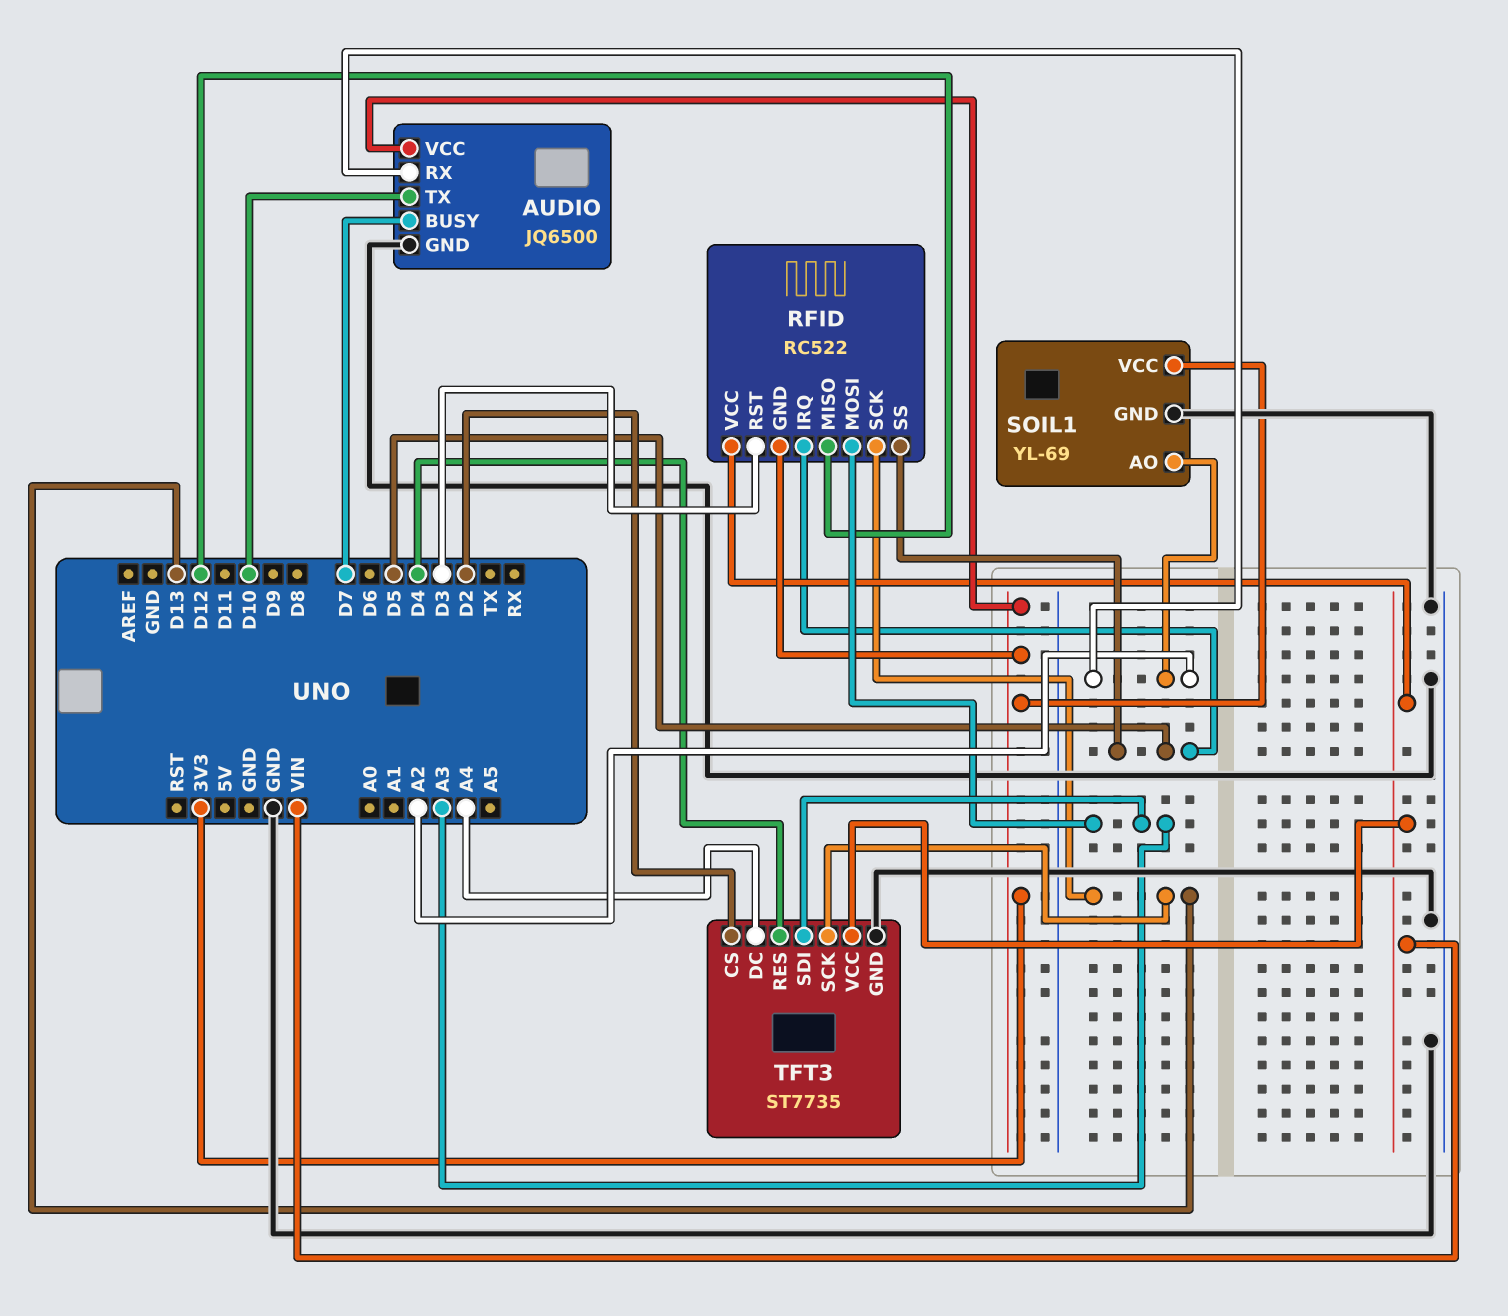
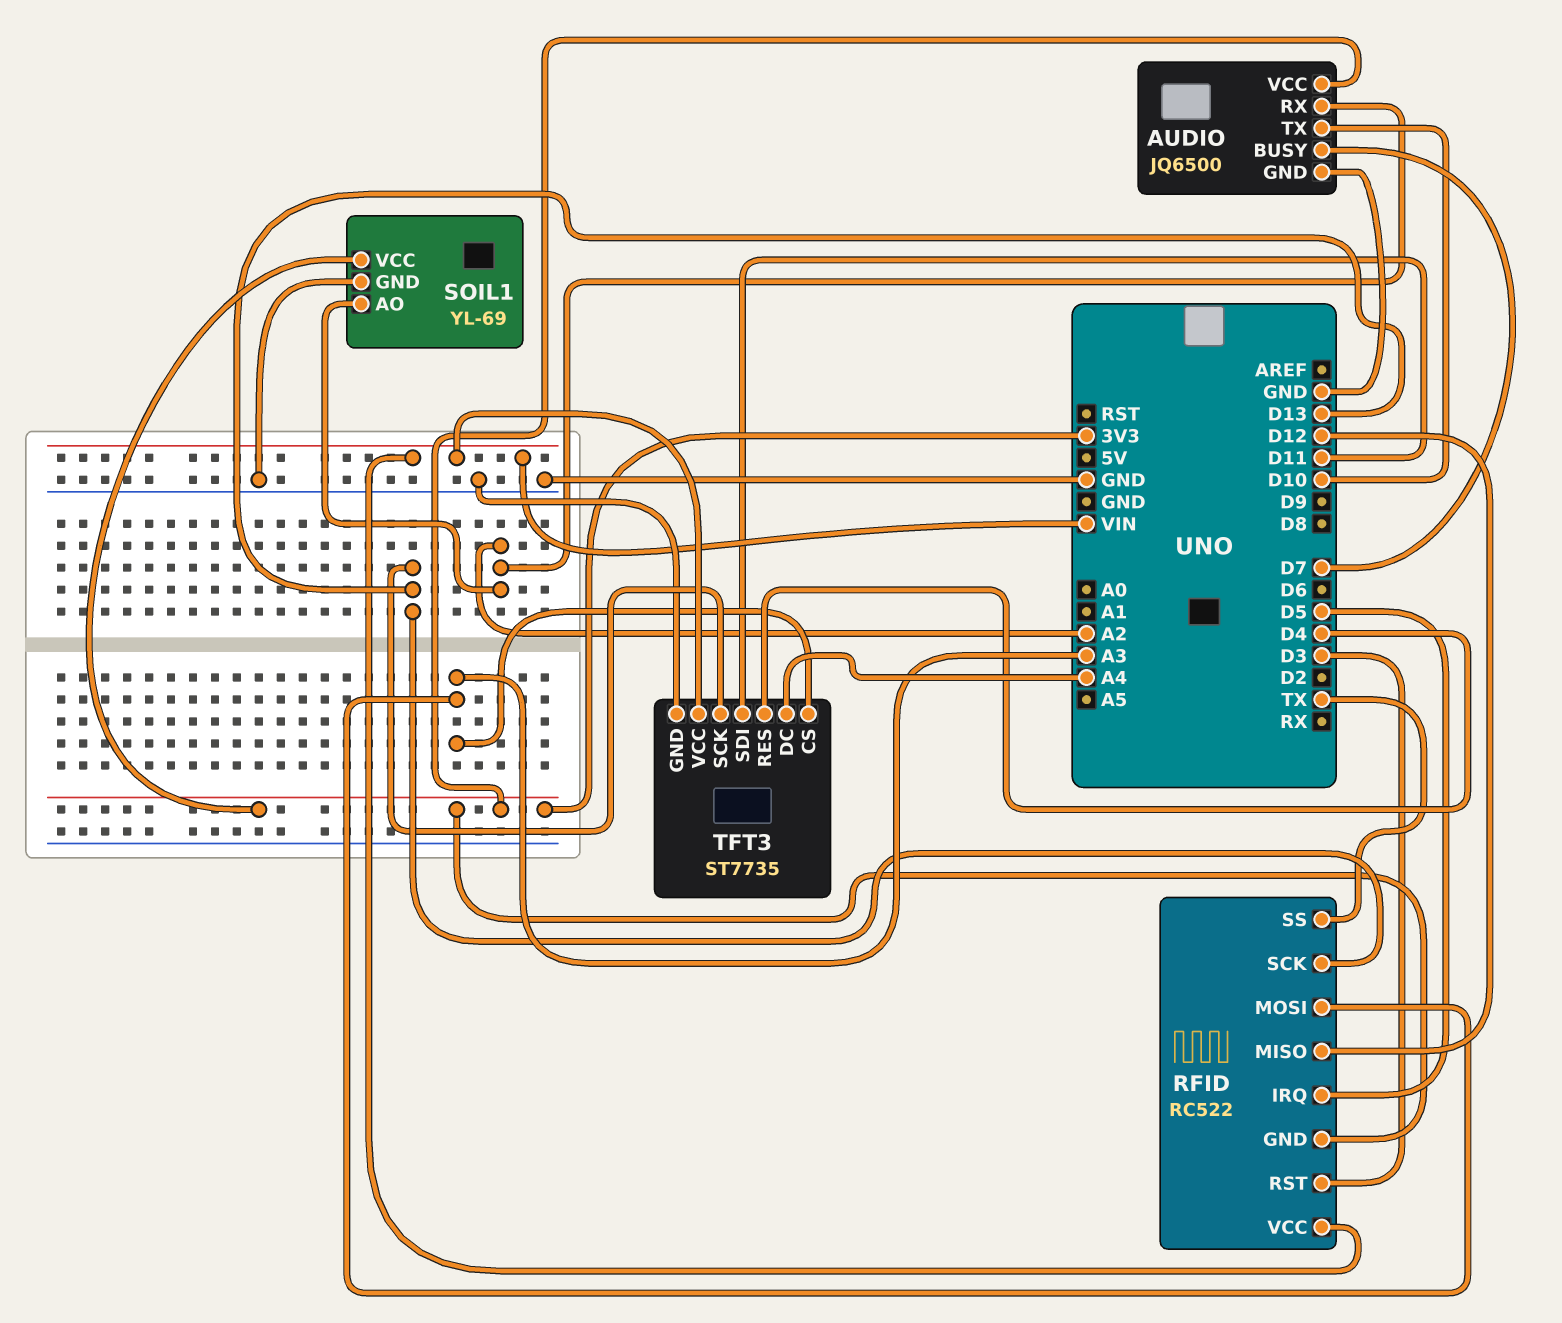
RFID pin SS: D5 -> TX
TFT3 pin CS: D2 -> A3
TFT3 pin SDI: A3 -> D11

